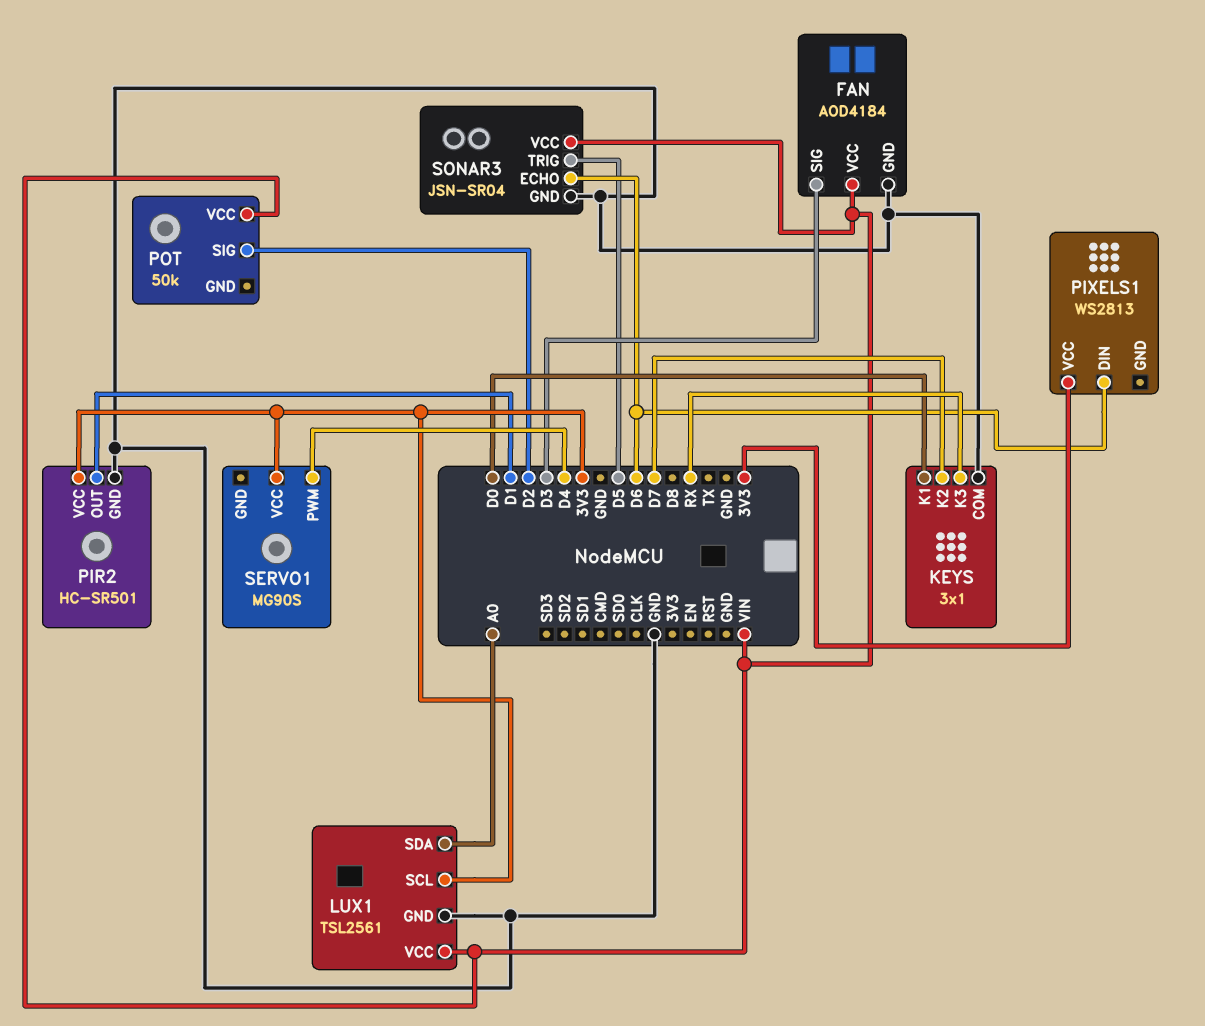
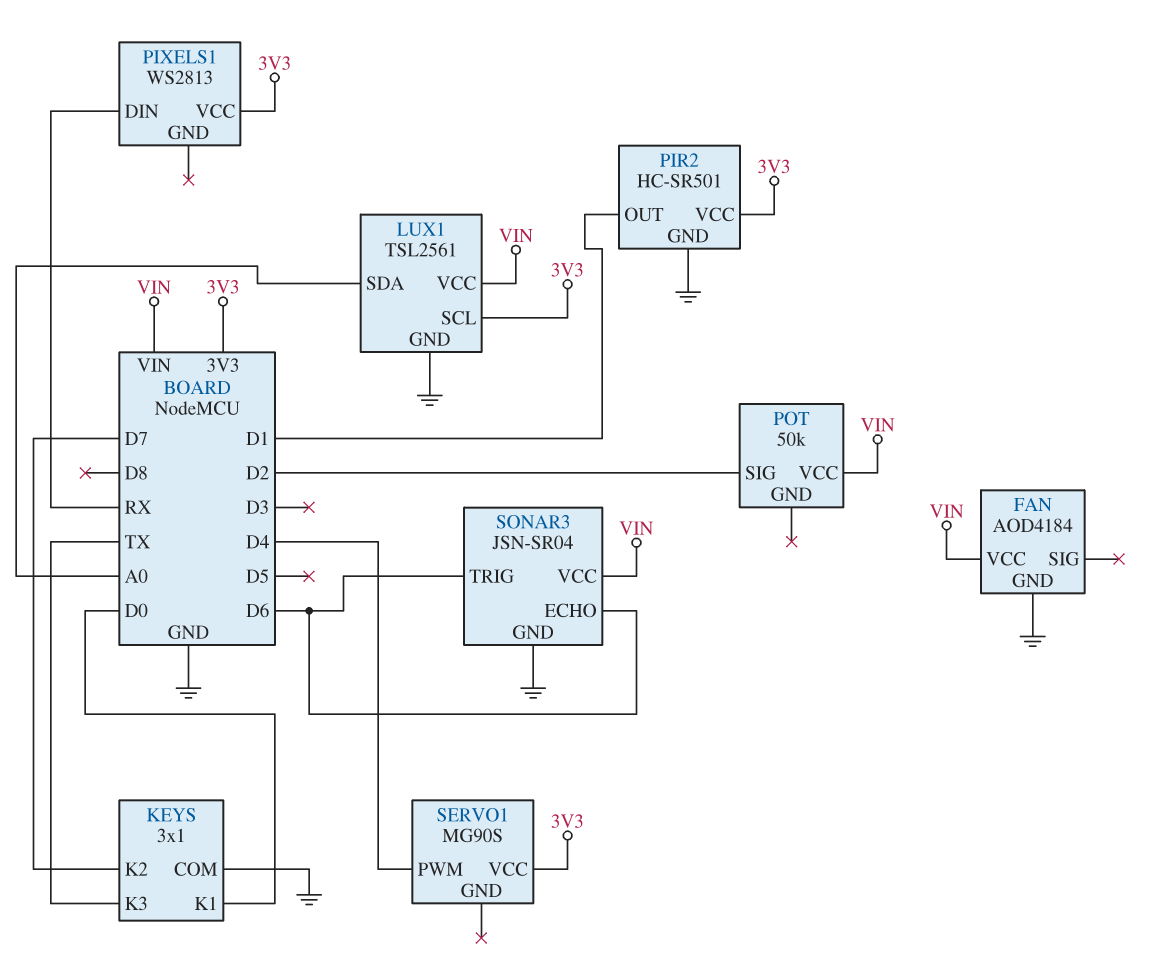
FAN pin SIG: D3 -> none
KEYS pin K3: RX -> TX
PIXELS1 pin DIN: D6 -> RX
SONAR3 pin TRIG: D5 -> D6

